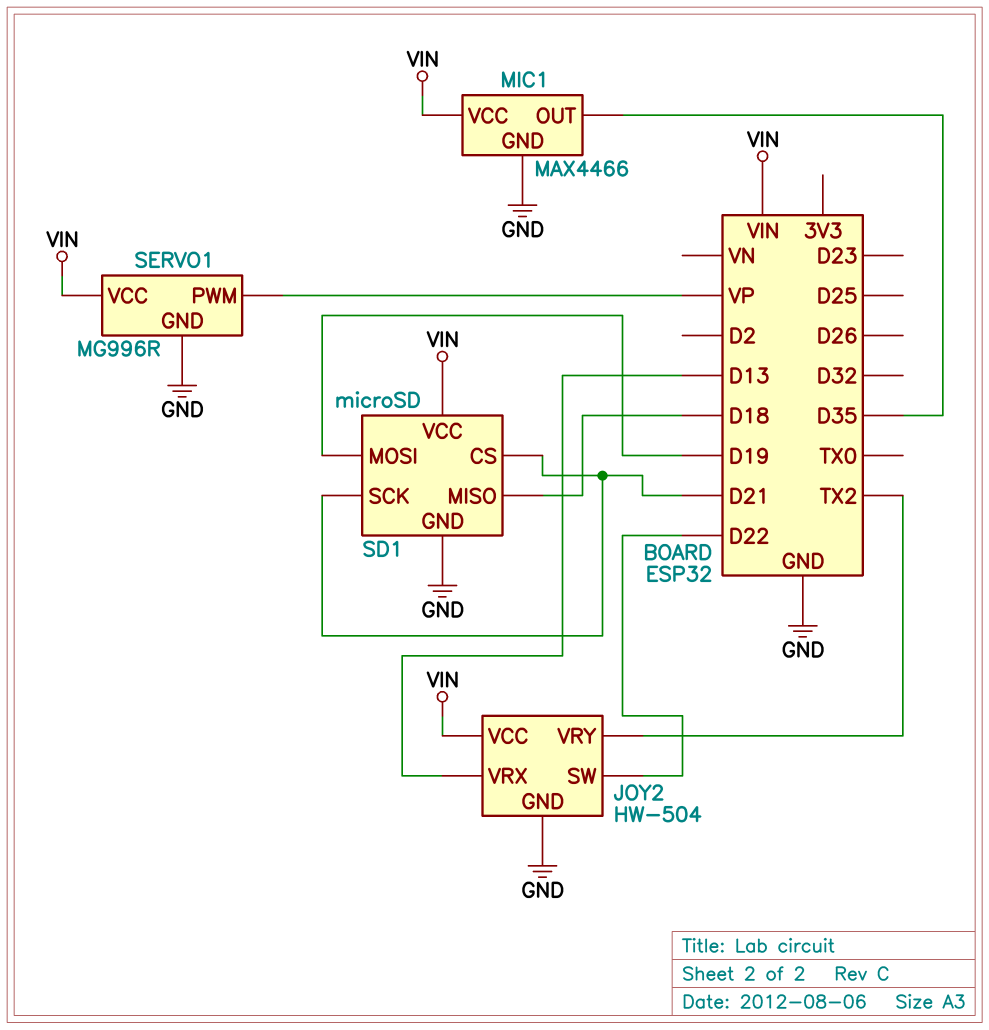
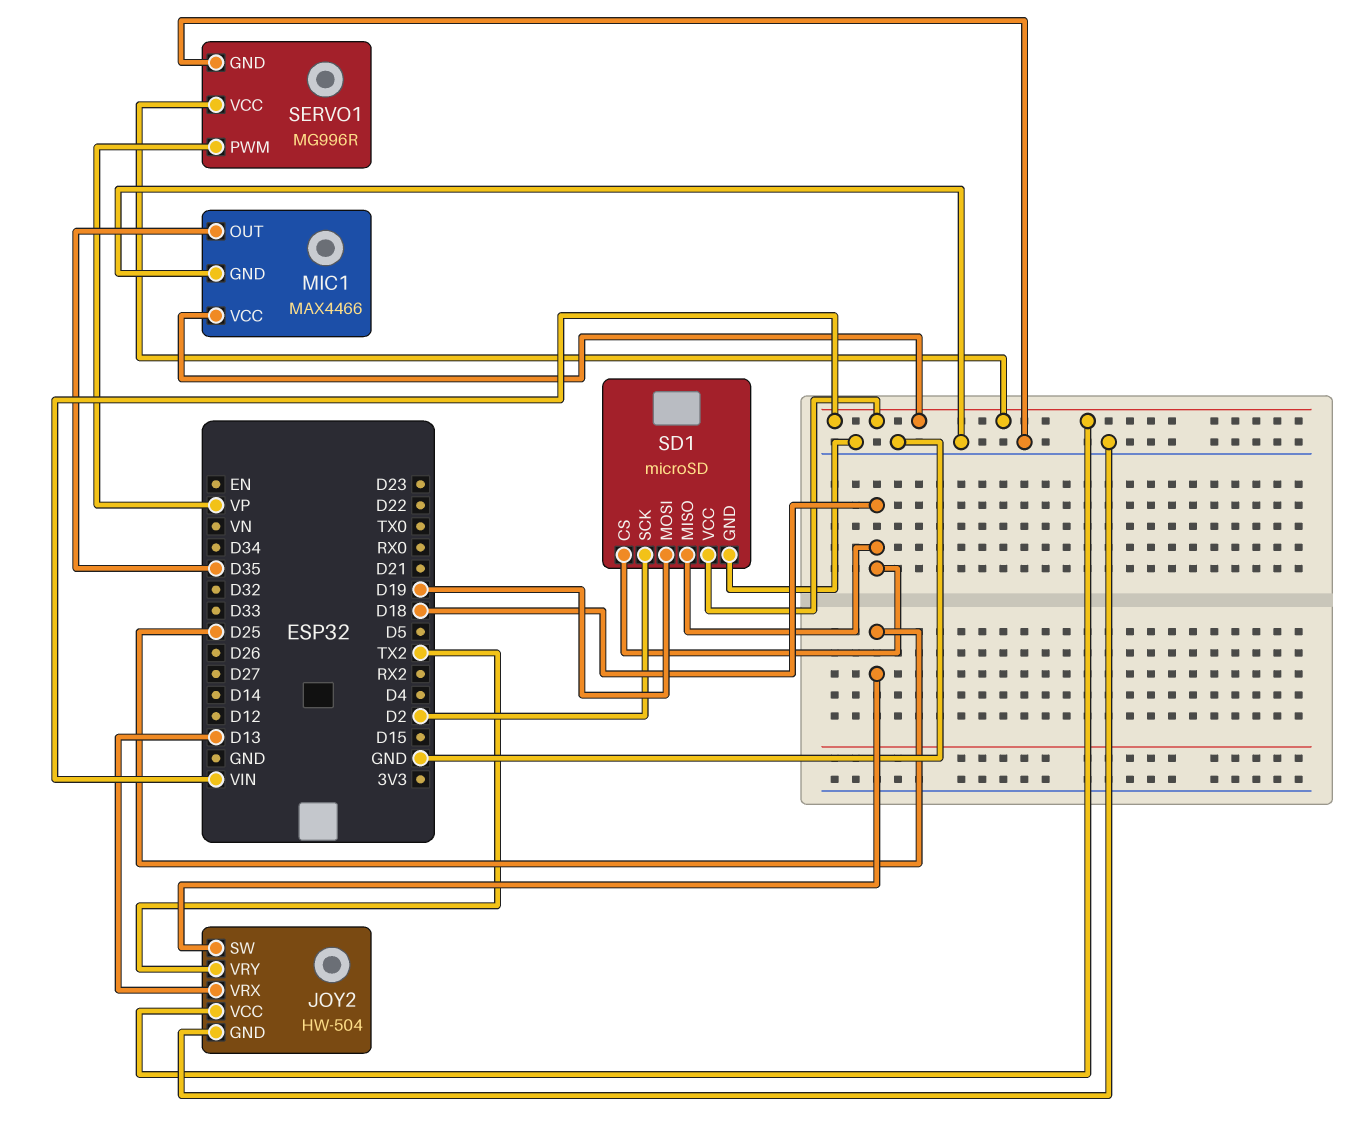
JOY2 pin SW: D22 -> D25
SD1 pin CS: D21 -> D18
SD1 pin SCK: D21 -> D2

